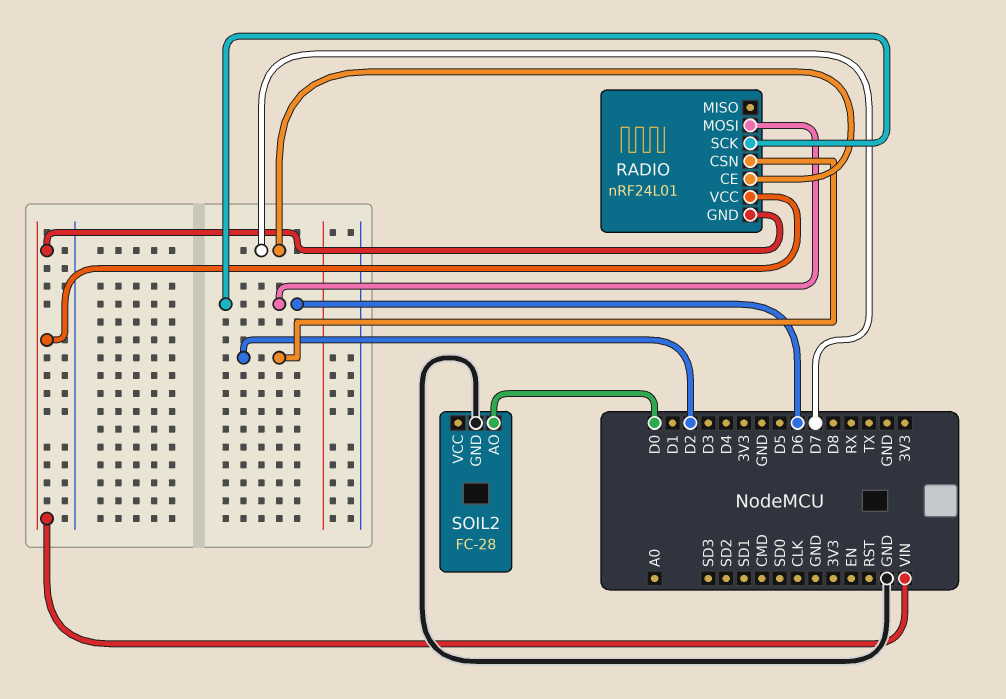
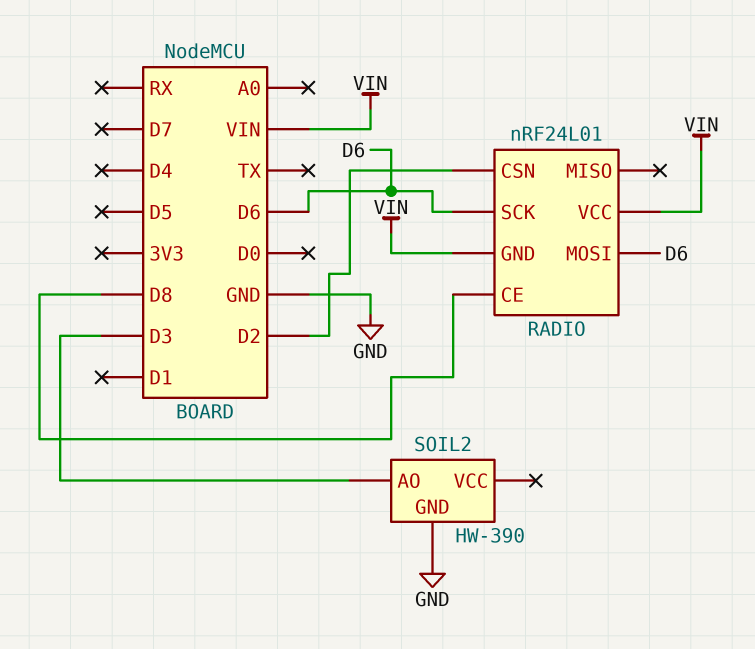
RADIO pin CE: D7 -> D8
SOIL2: FC-28 -> HW-390
SOIL2 pin AO: D0 -> D3

